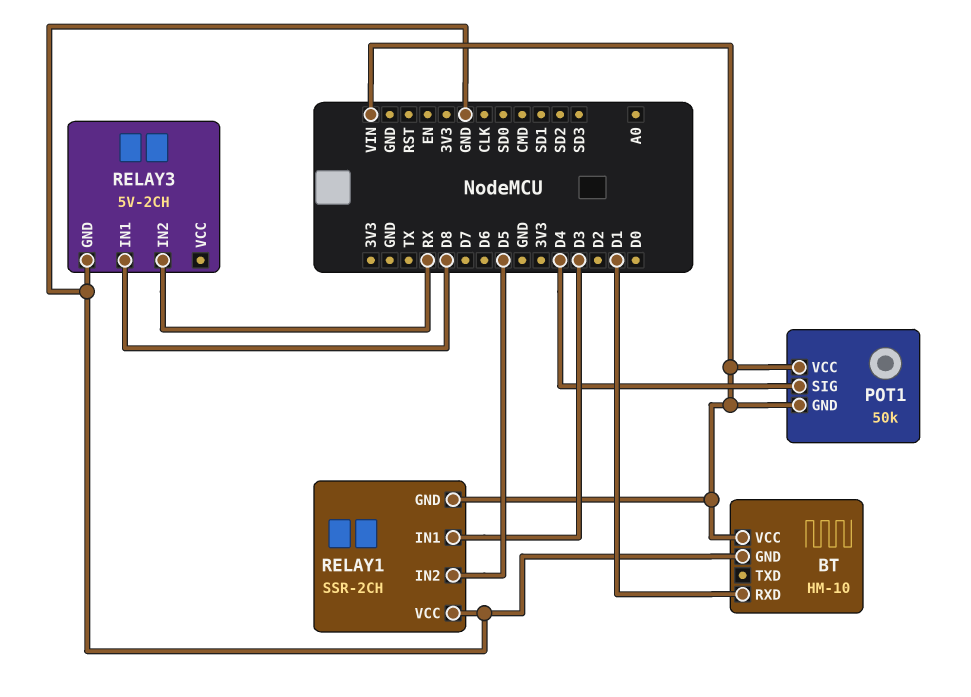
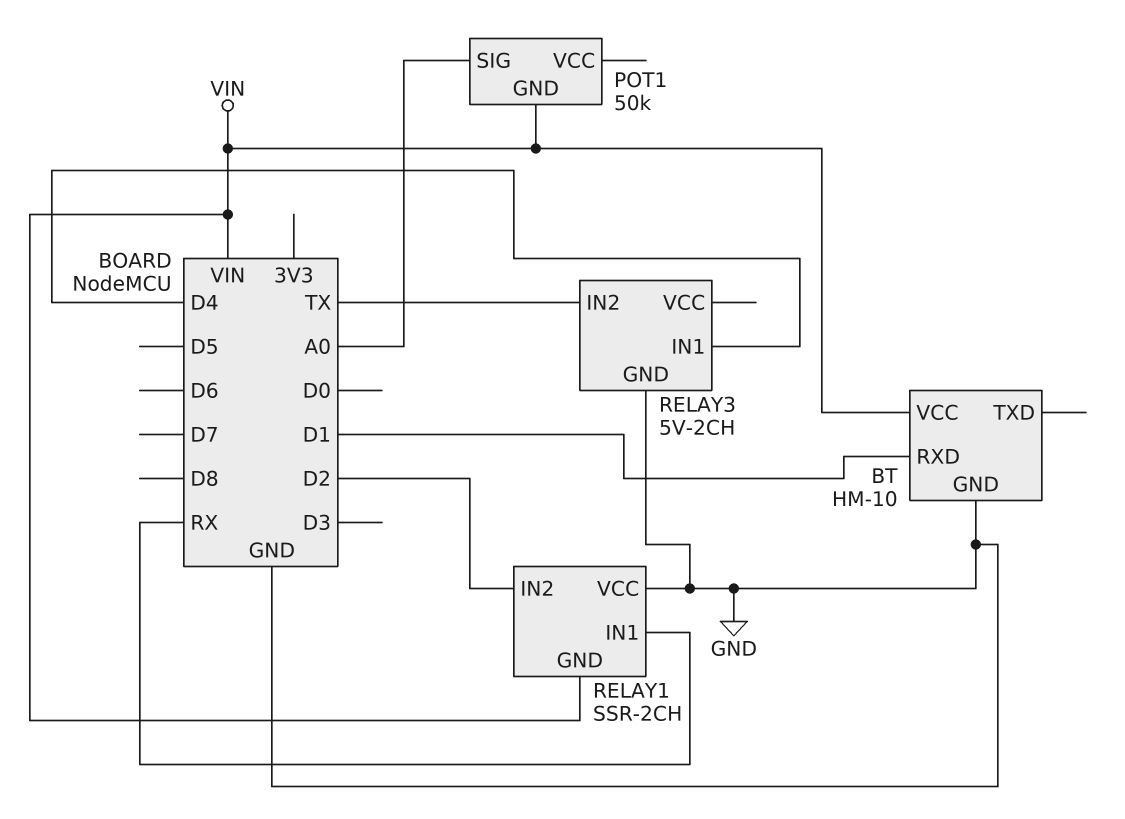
POT1 pin SIG: D4 -> A0
POT1 pin VCC: VIN -> none
RELAY1 pin IN1: D3 -> RX
RELAY1 pin IN2: D5 -> D2
RELAY3 pin IN1: D8 -> D4
RELAY3 pin IN2: RX -> TX

